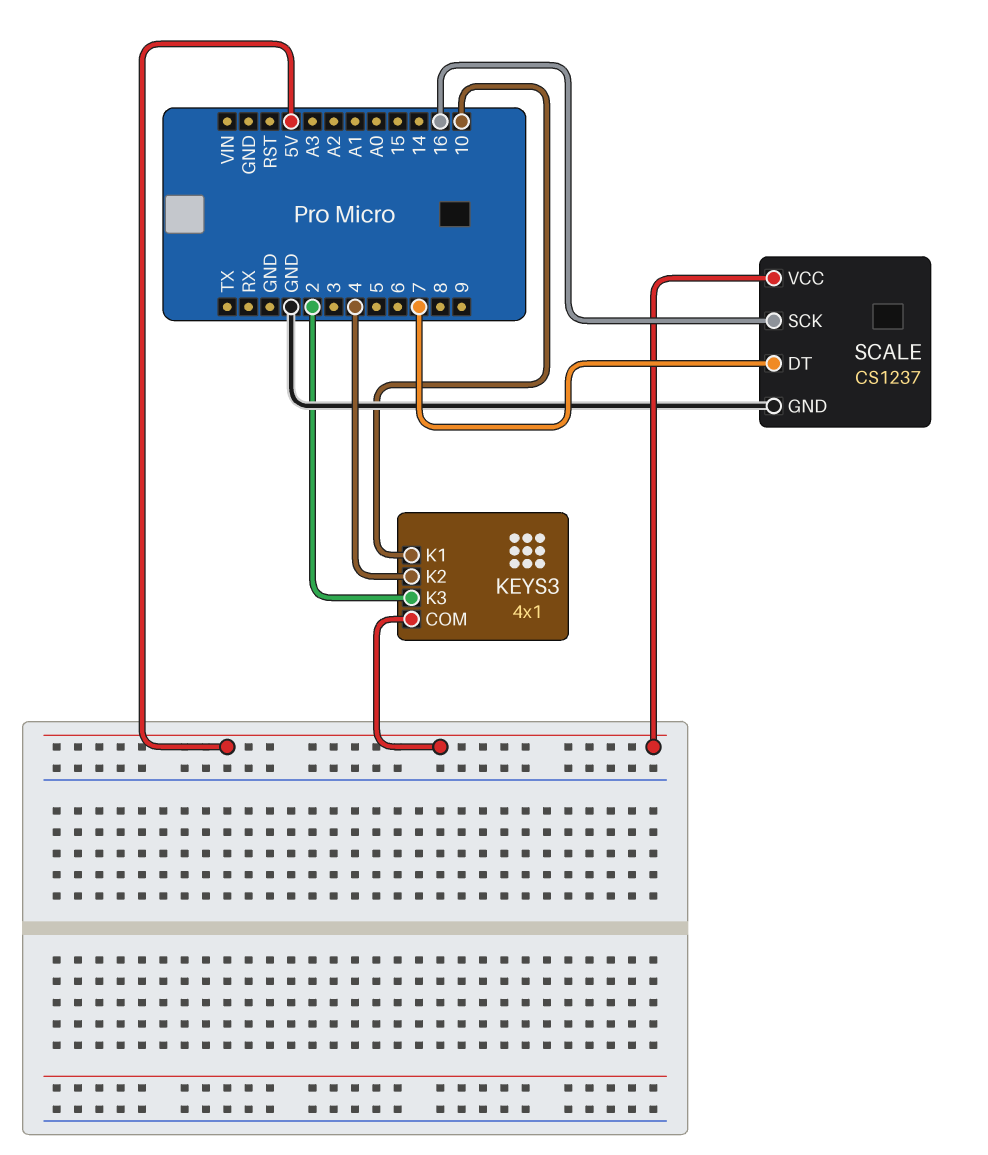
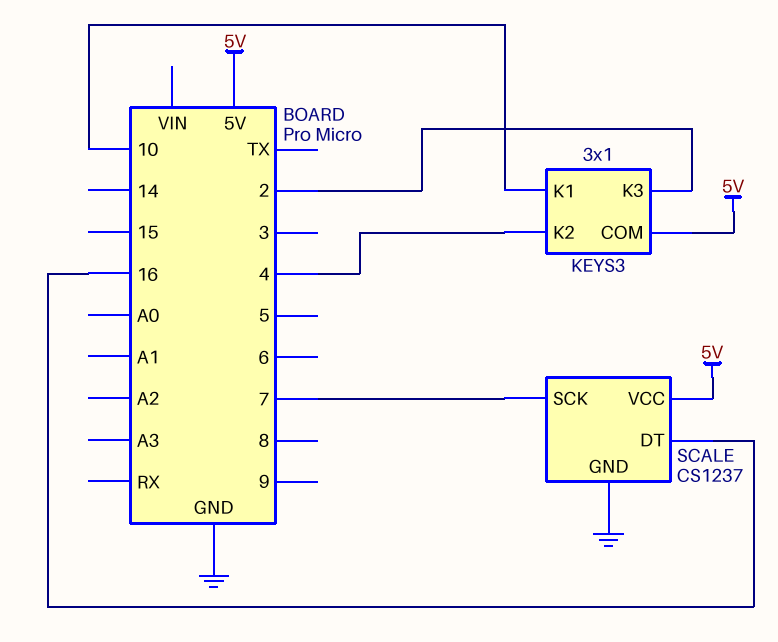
KEYS3: 4x1 -> 3x1
SCALE pin DT: 7 -> 16
SCALE pin SCK: 16 -> 7

